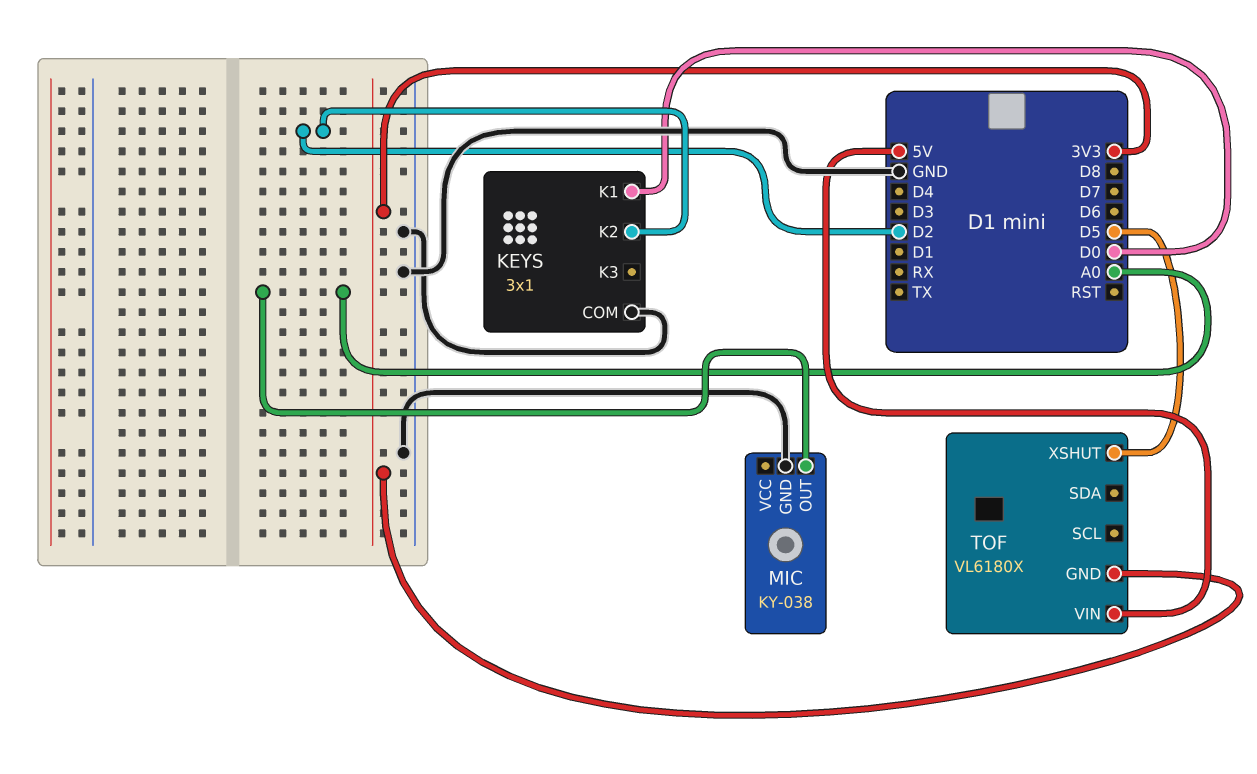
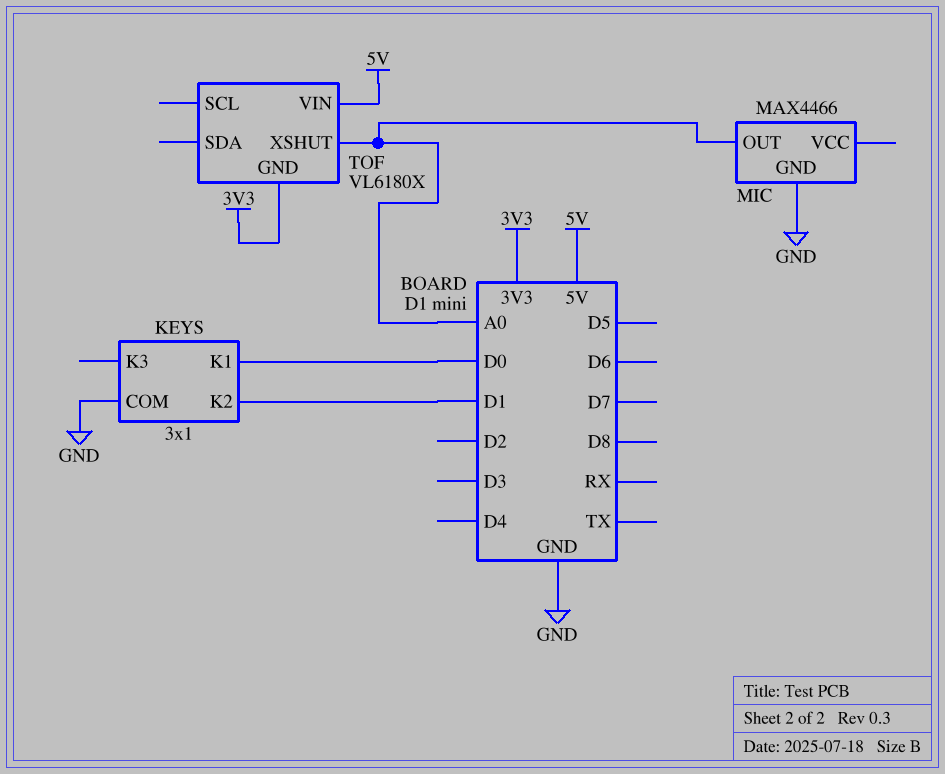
KEYS pin K2: D2 -> D1
MIC: KY-038 -> MAX4466
TOF pin XSHUT: D5 -> A0

